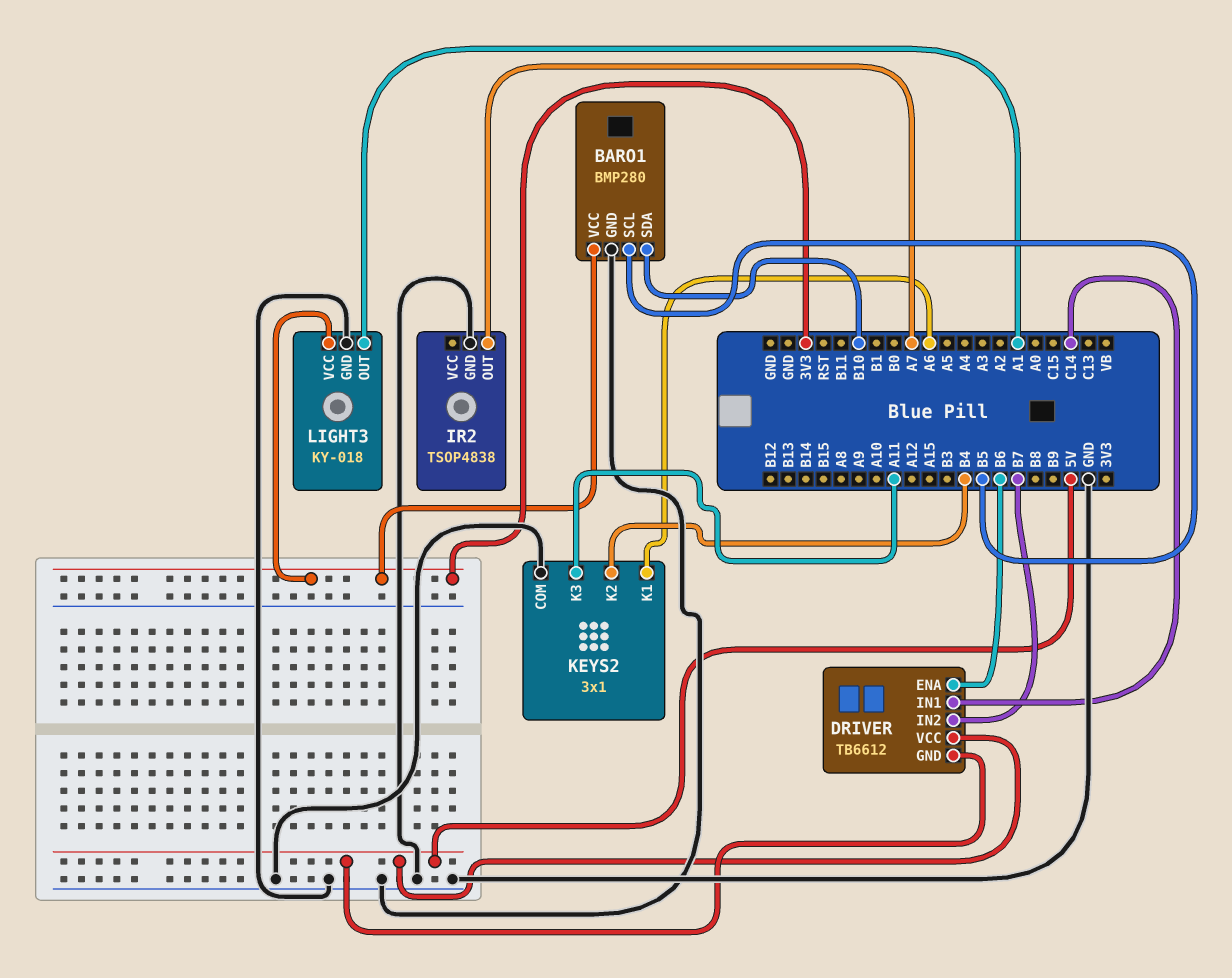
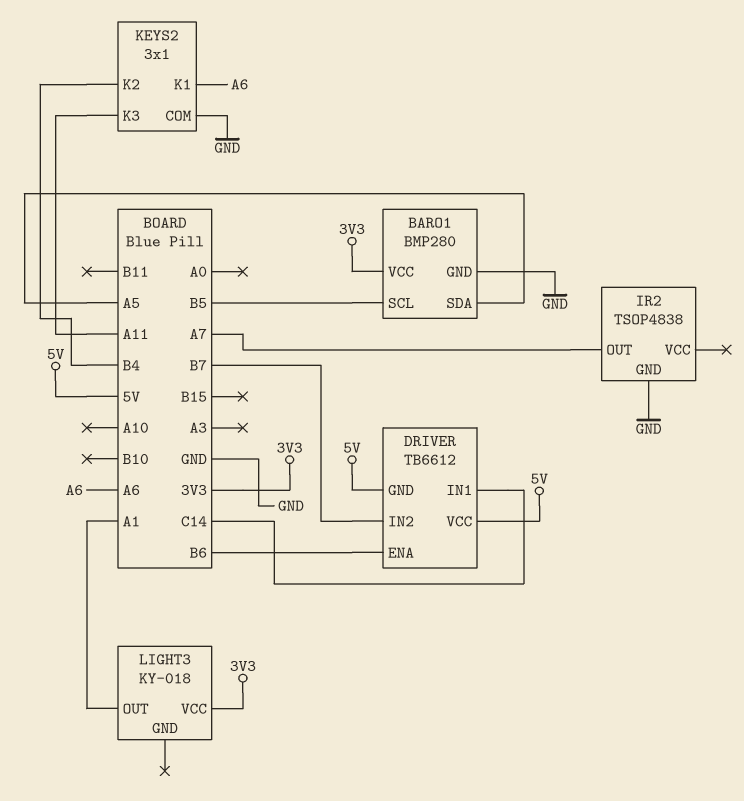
BARO1 pin SDA: B10 -> A5
LIGHT3 pin GND: GND -> none

